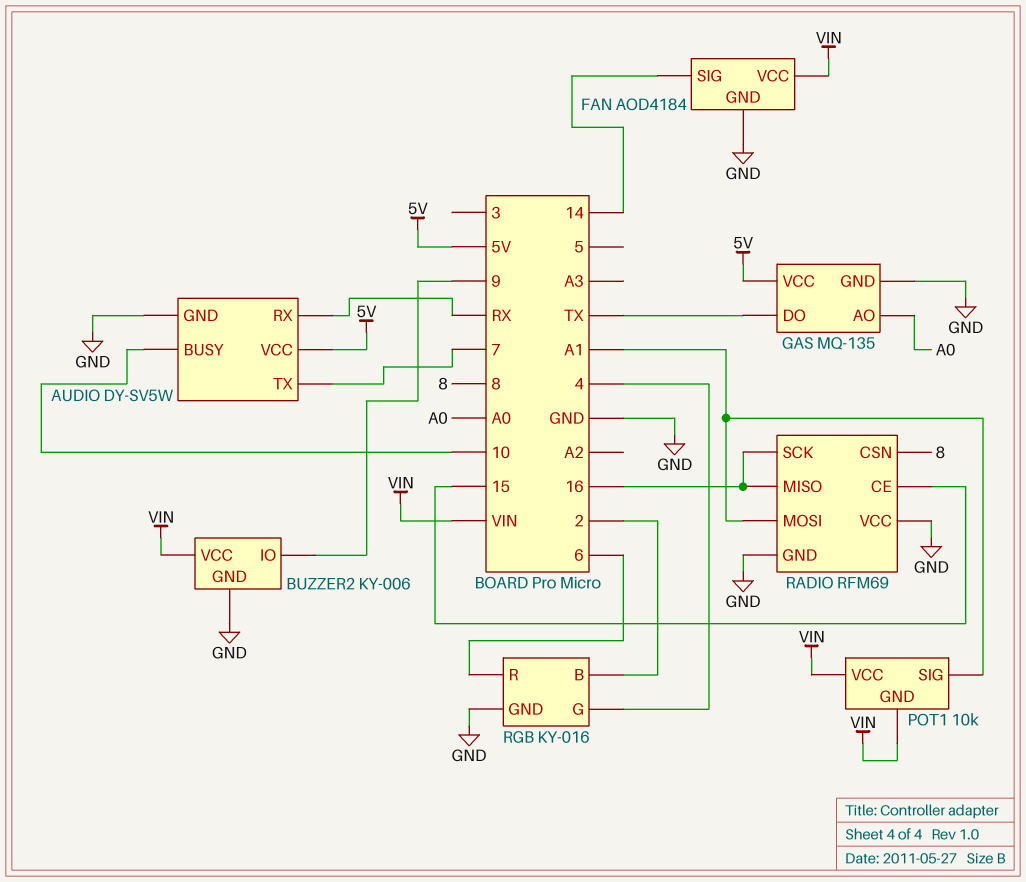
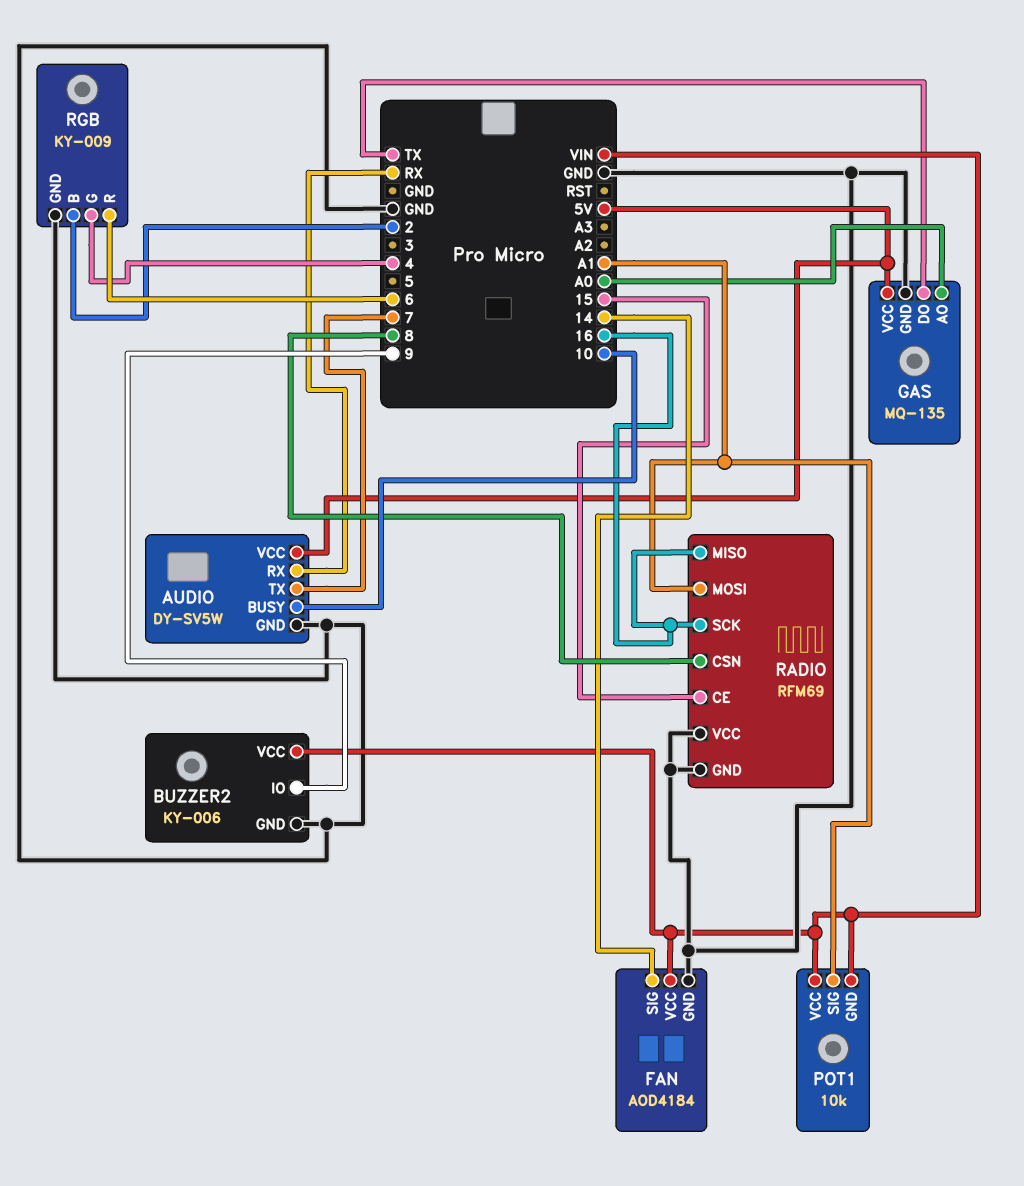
RGB: KY-016 -> KY-009

